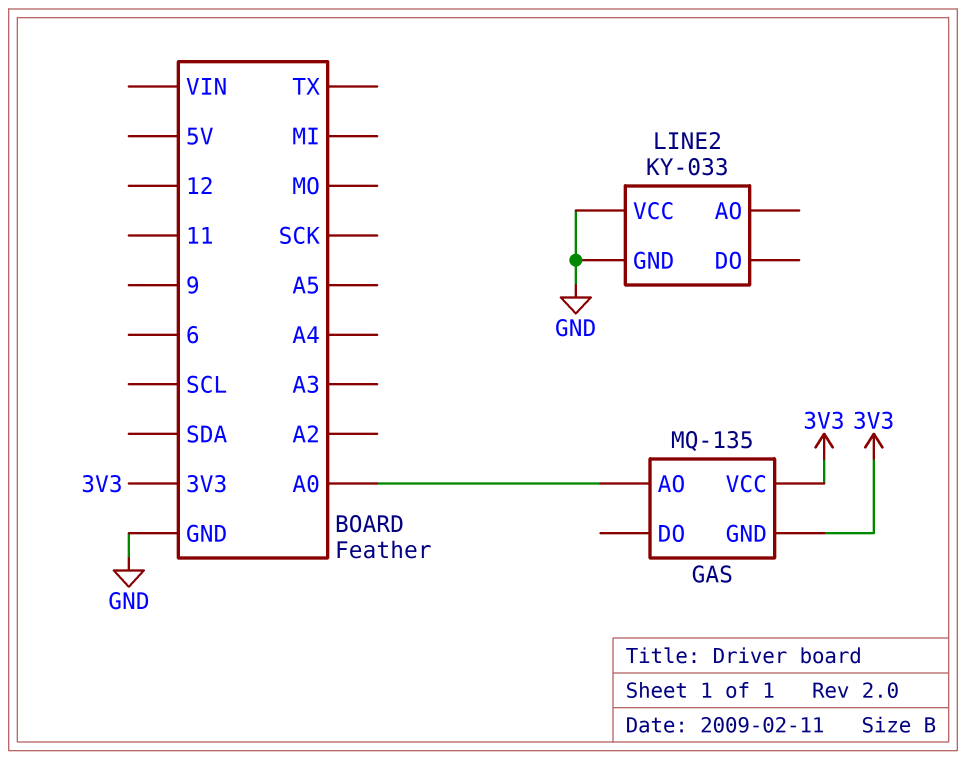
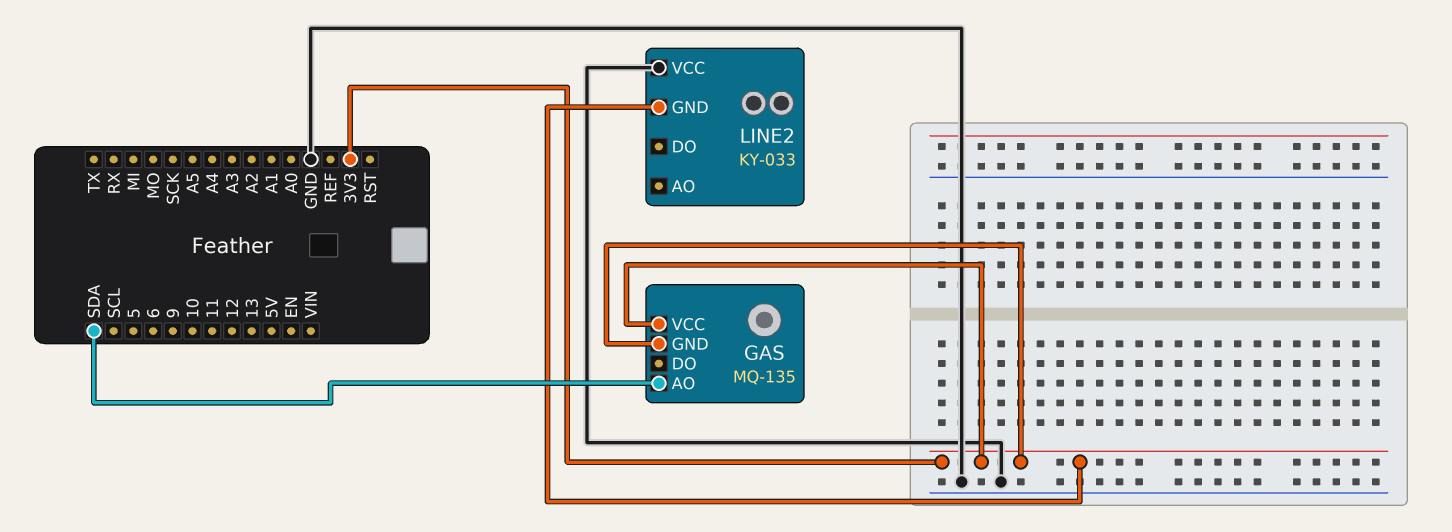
GAS pin AO: A0 -> SDA
LINE2 pin GND: GND -> 3V3

